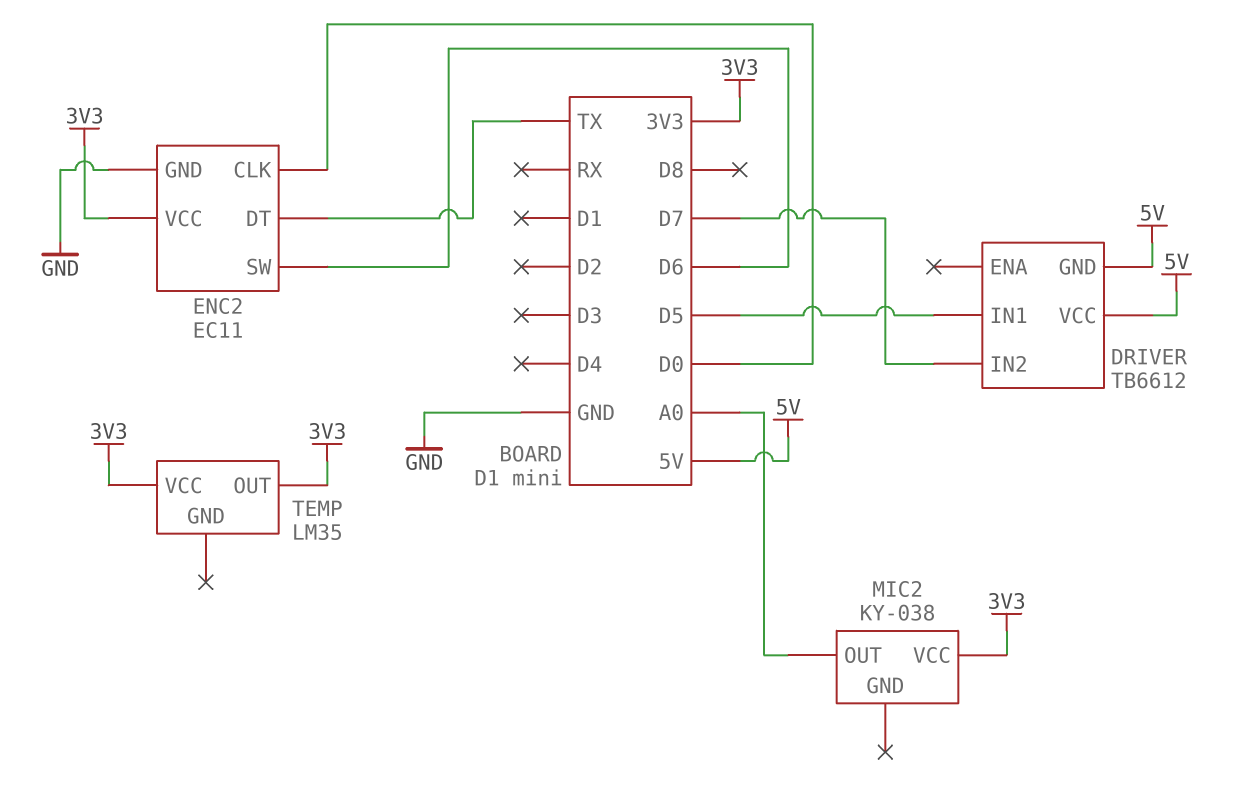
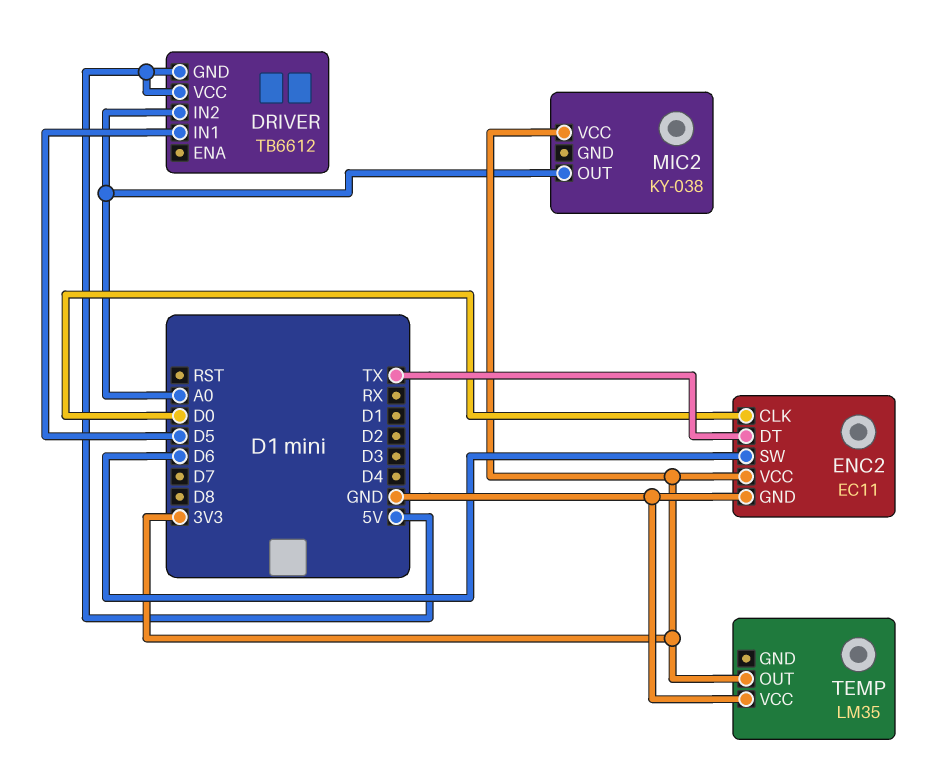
DRIVER pin IN2: D7 -> A0
TEMP pin VCC: 3V3 -> GND

